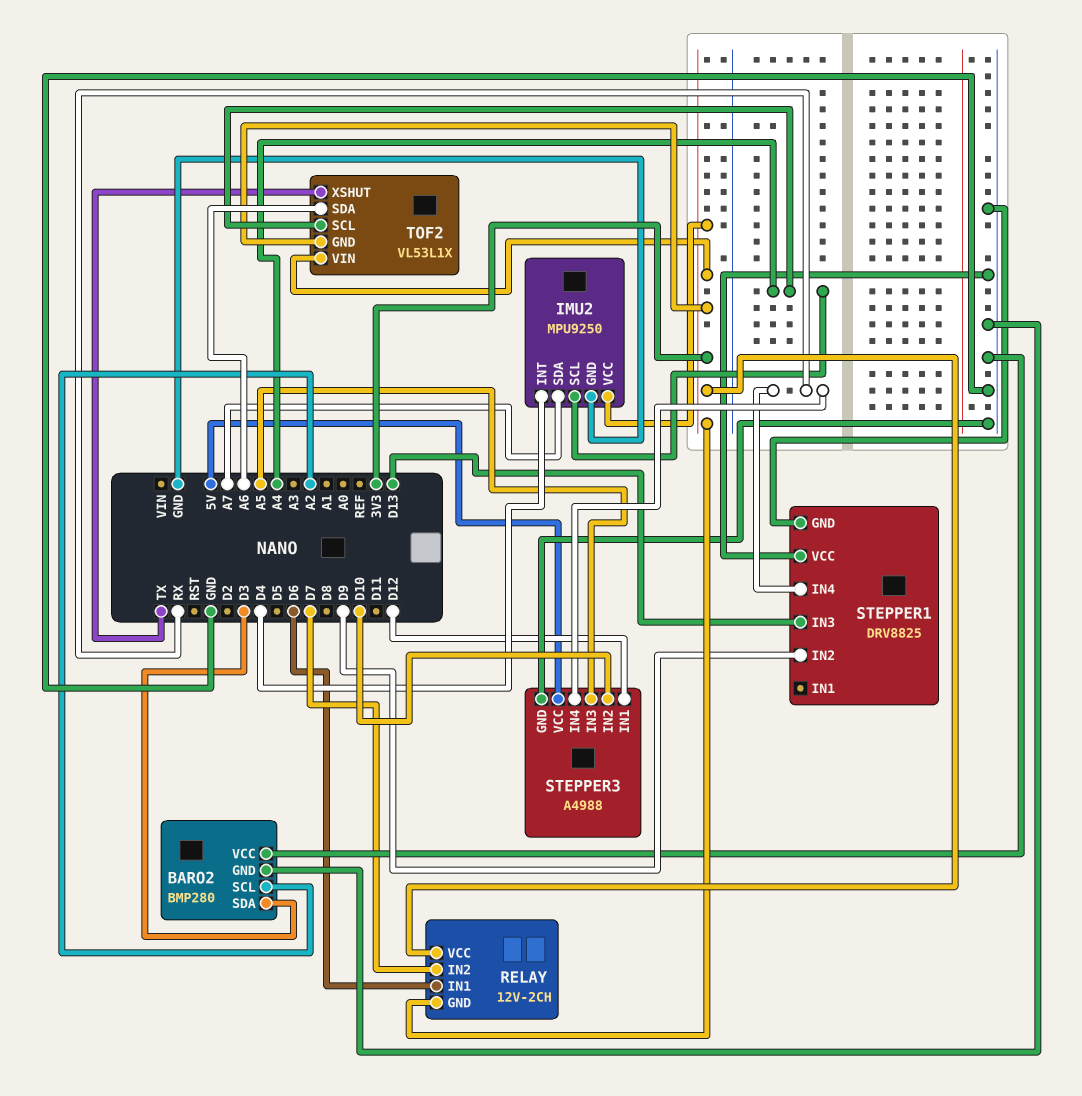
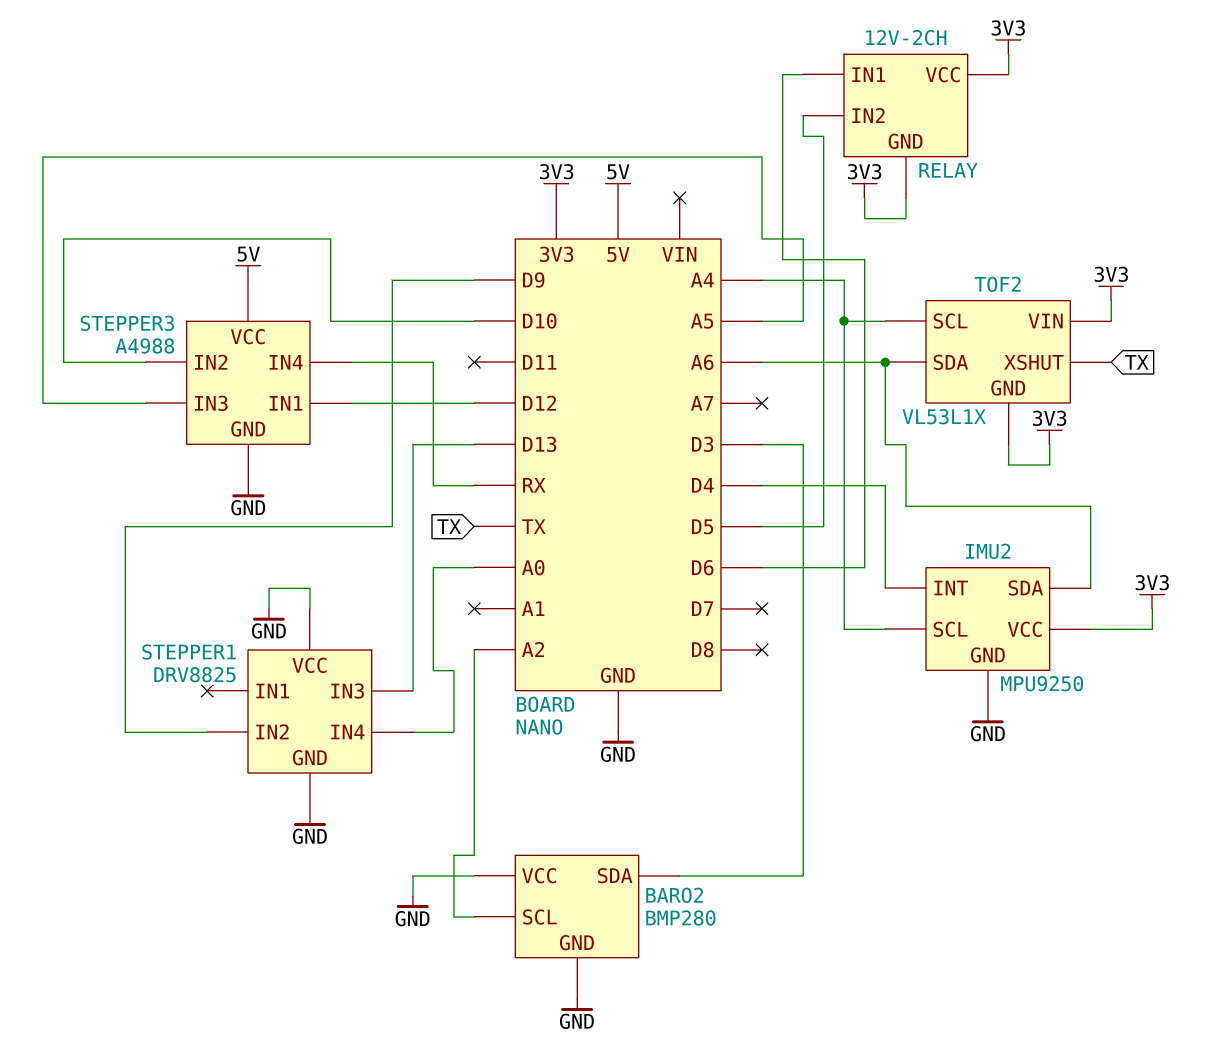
IMU2 pin SDA: A7 -> A6
RELAY pin IN2: D7 -> D5
STEPPER1 pin IN4: RX -> A0

